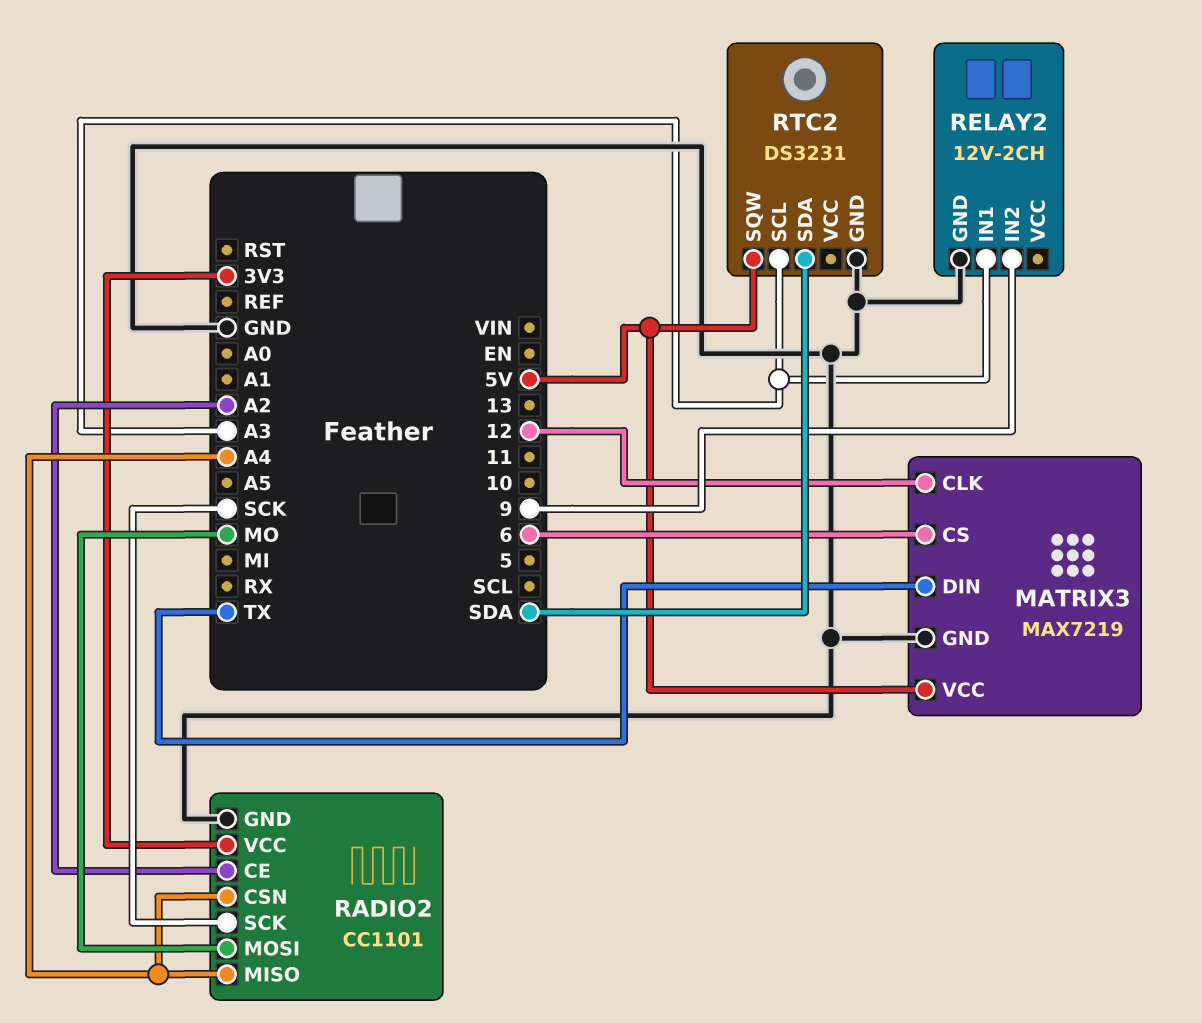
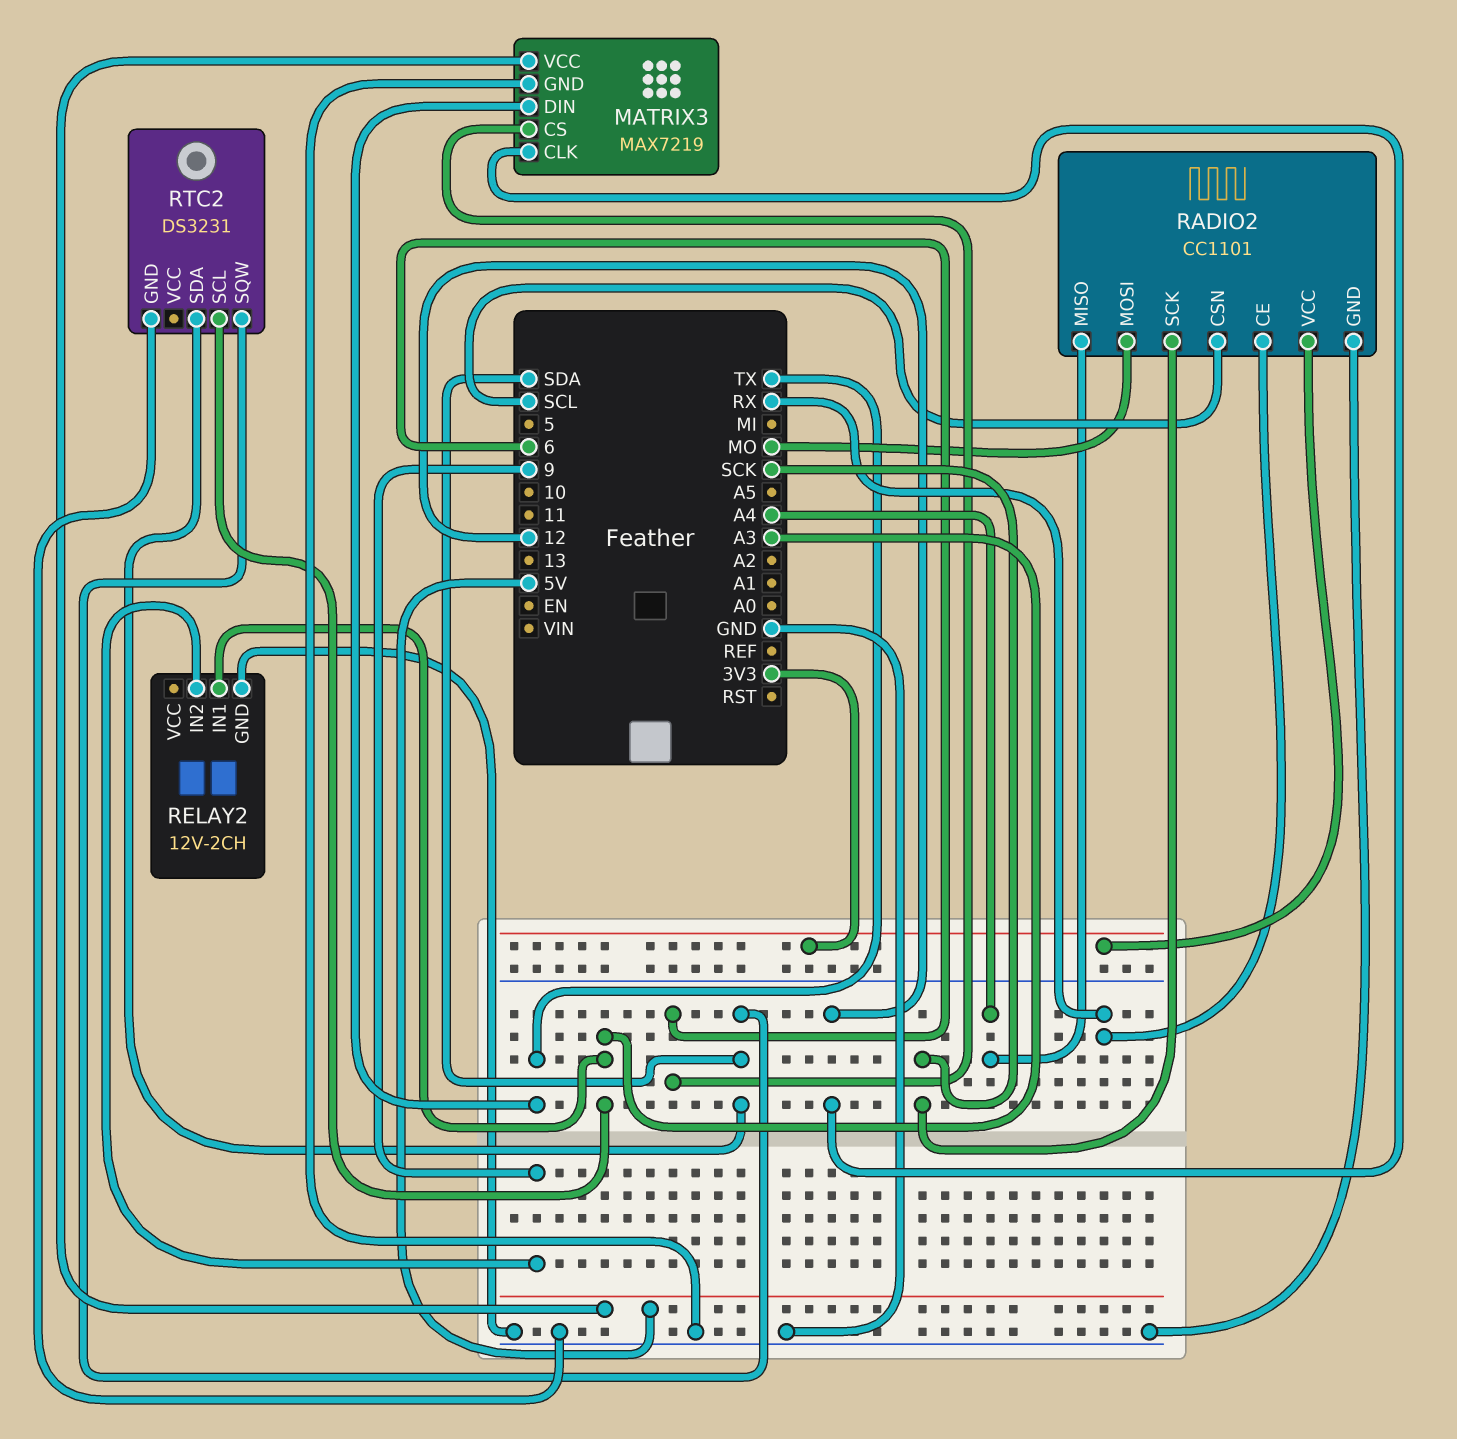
RADIO2 pin CE: A2 -> RX
RADIO2 pin CSN: A4 -> SCL
RTC2 pin SQW: 5V -> SDA

